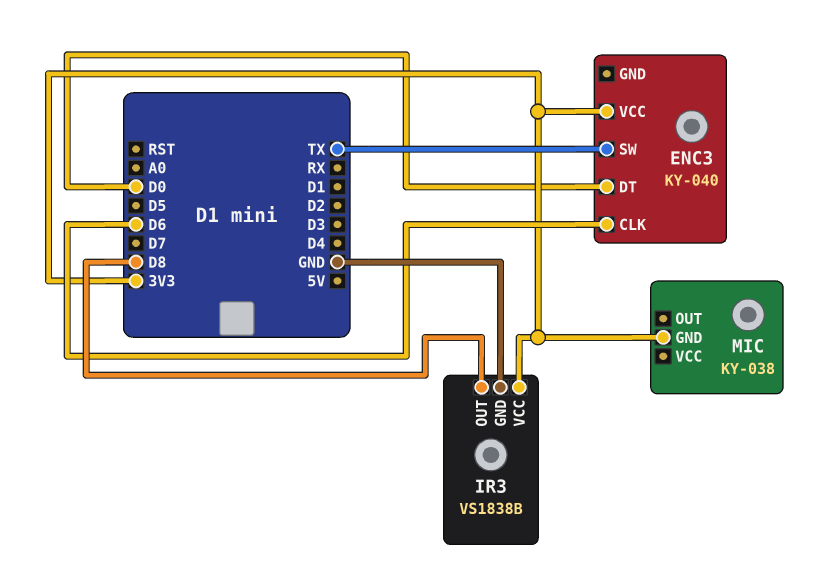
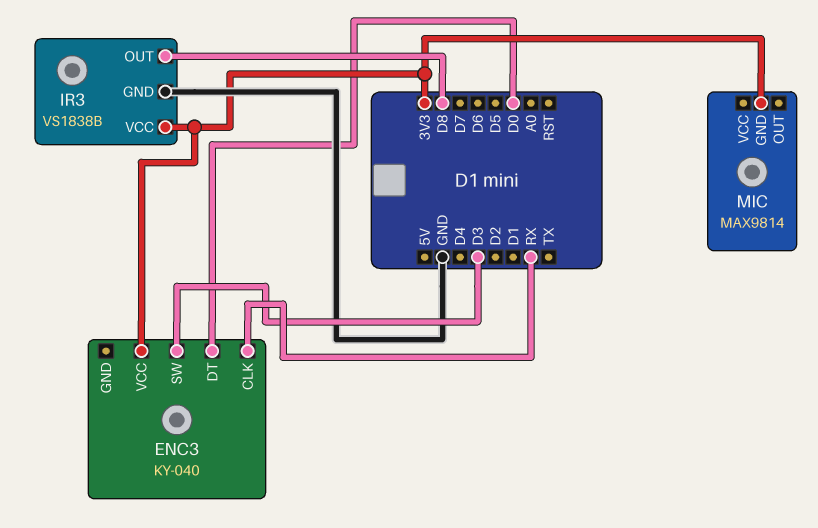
ENC3 pin CLK: D6 -> RX
ENC3 pin SW: TX -> D3
MIC: KY-038 -> MAX9814

